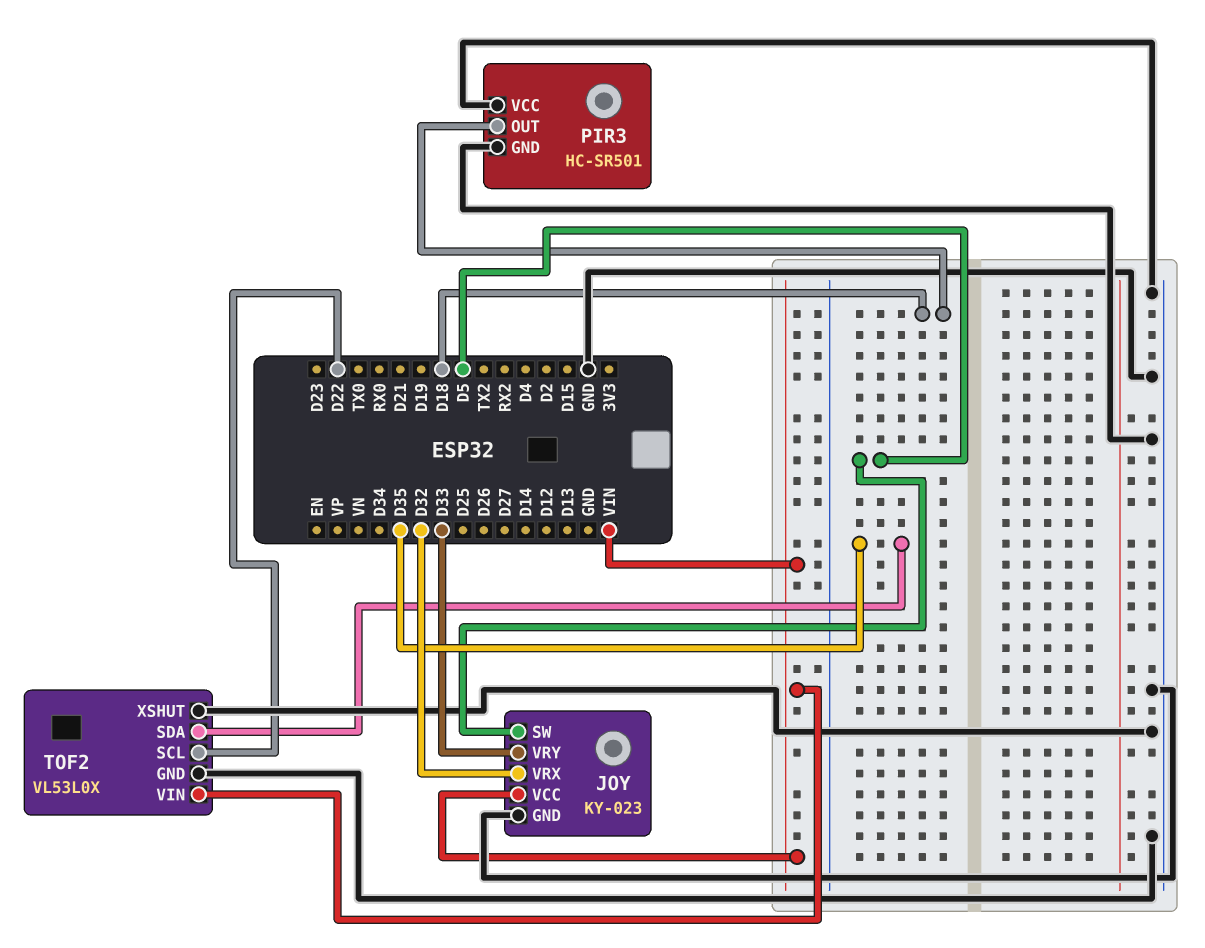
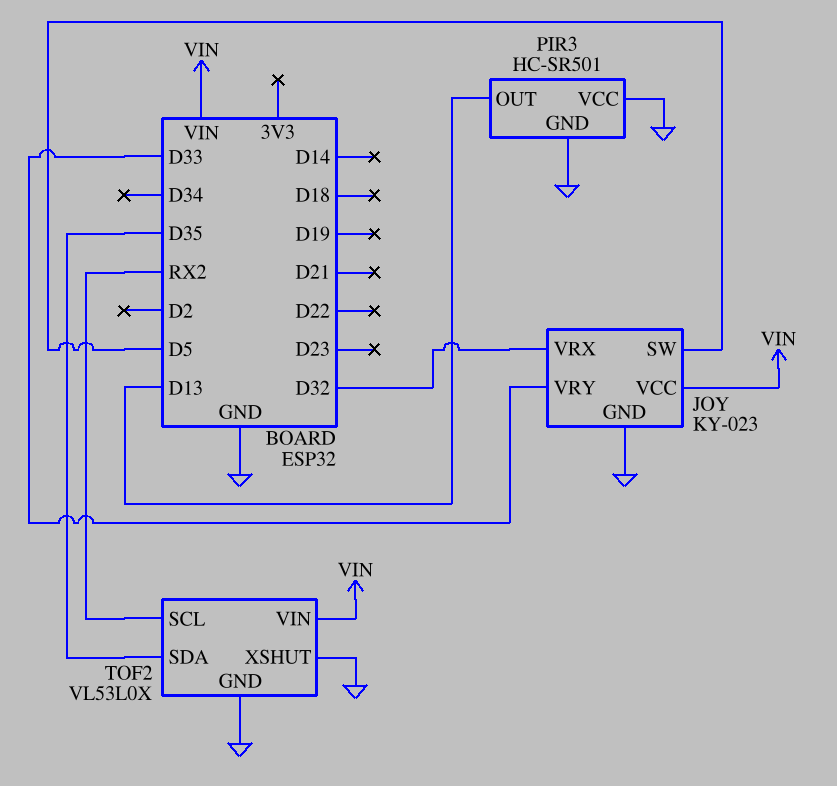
PIR3 pin OUT: D18 -> D13
TOF2 pin SCL: D22 -> RX2

